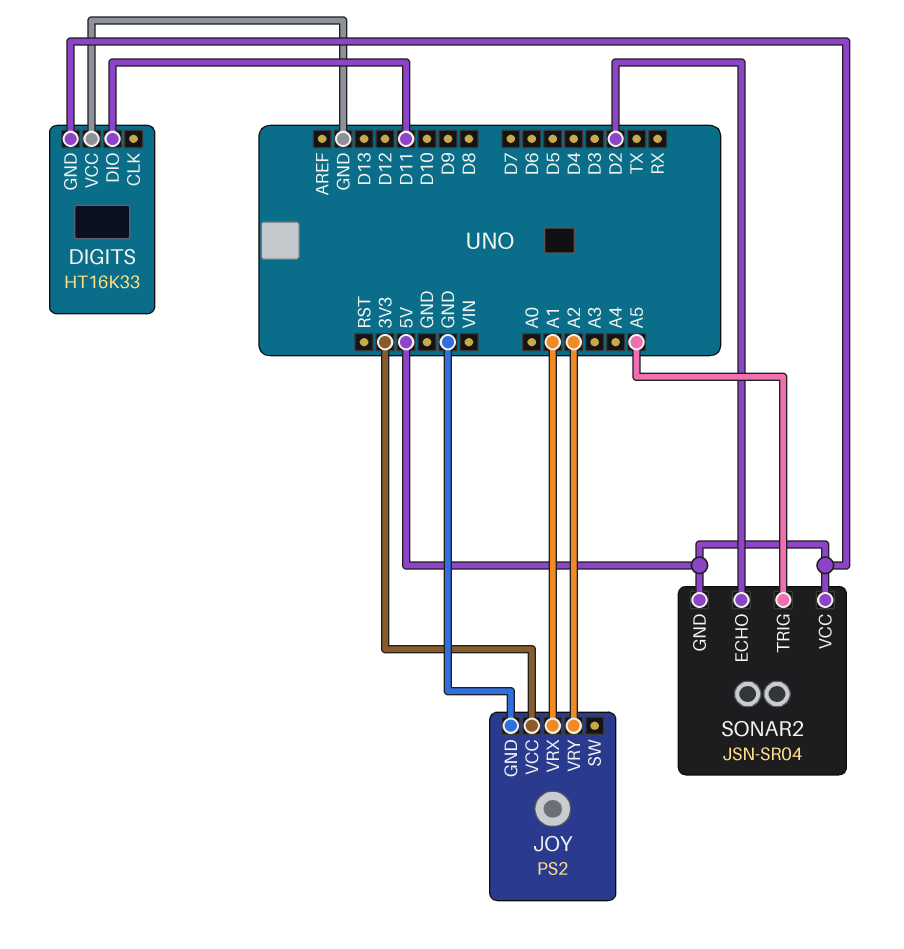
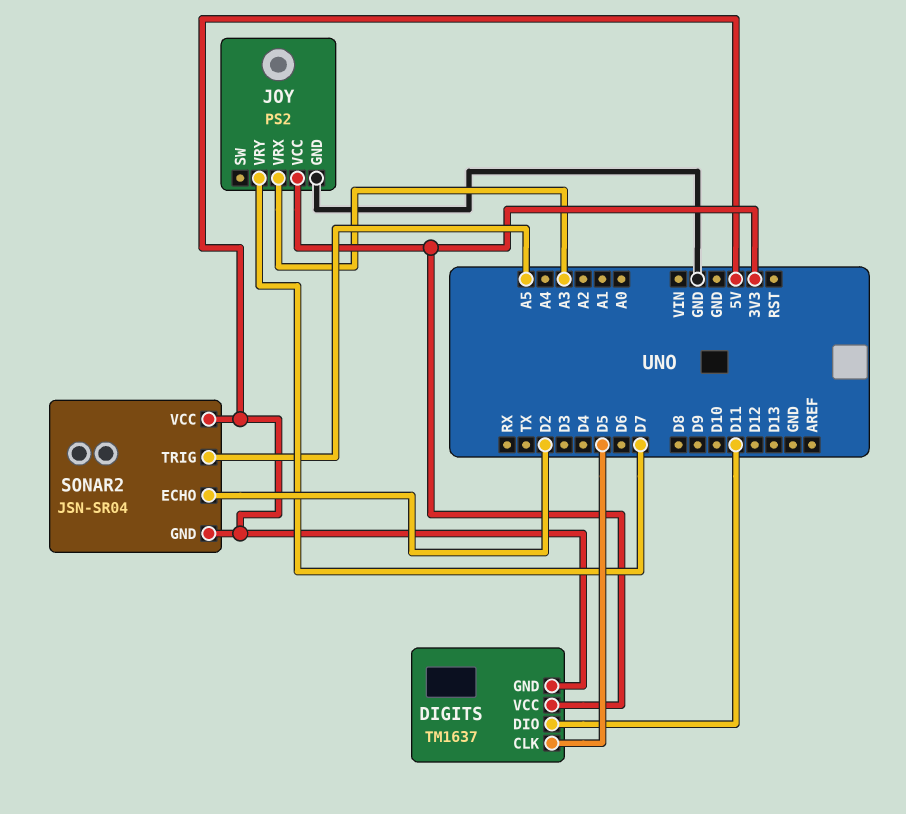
DIGITS: HT16K33 -> TM1637
DIGITS pin CLK: none -> D5
DIGITS pin VCC: GND -> 3V3
JOY pin VRX: A1 -> A3
JOY pin VRY: A2 -> D7

